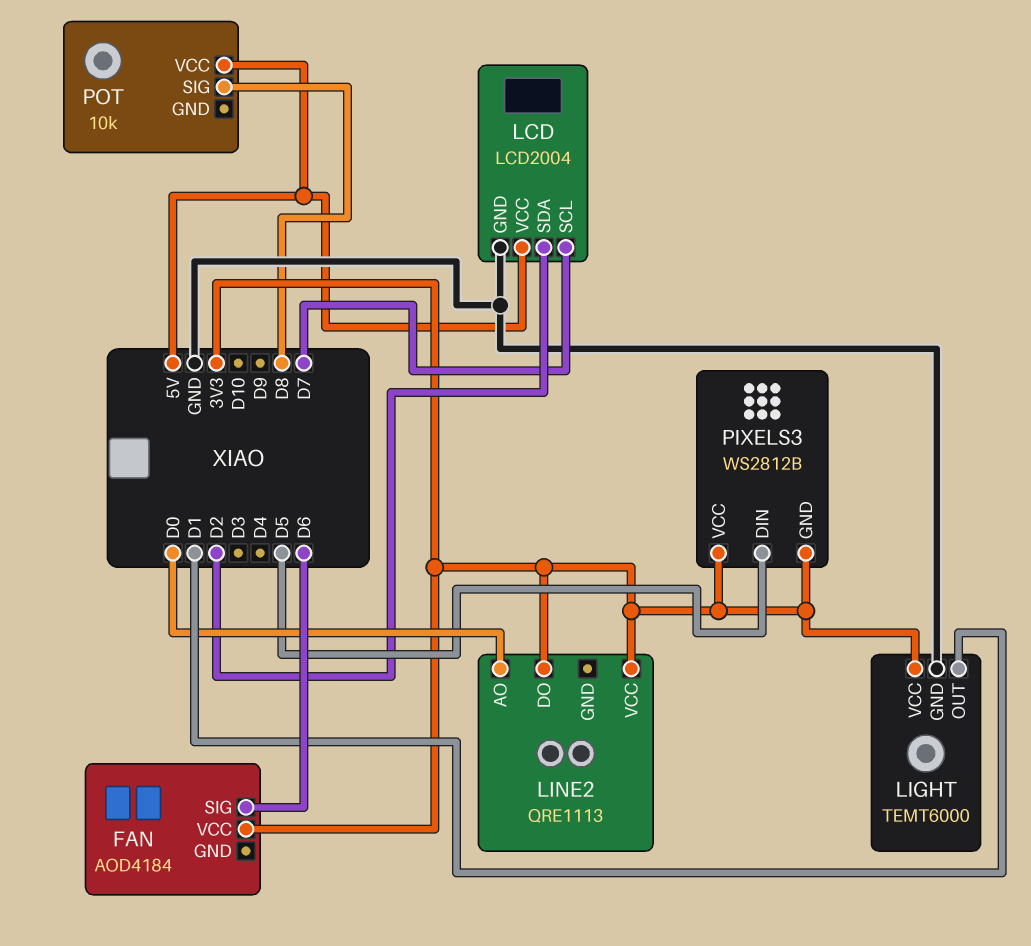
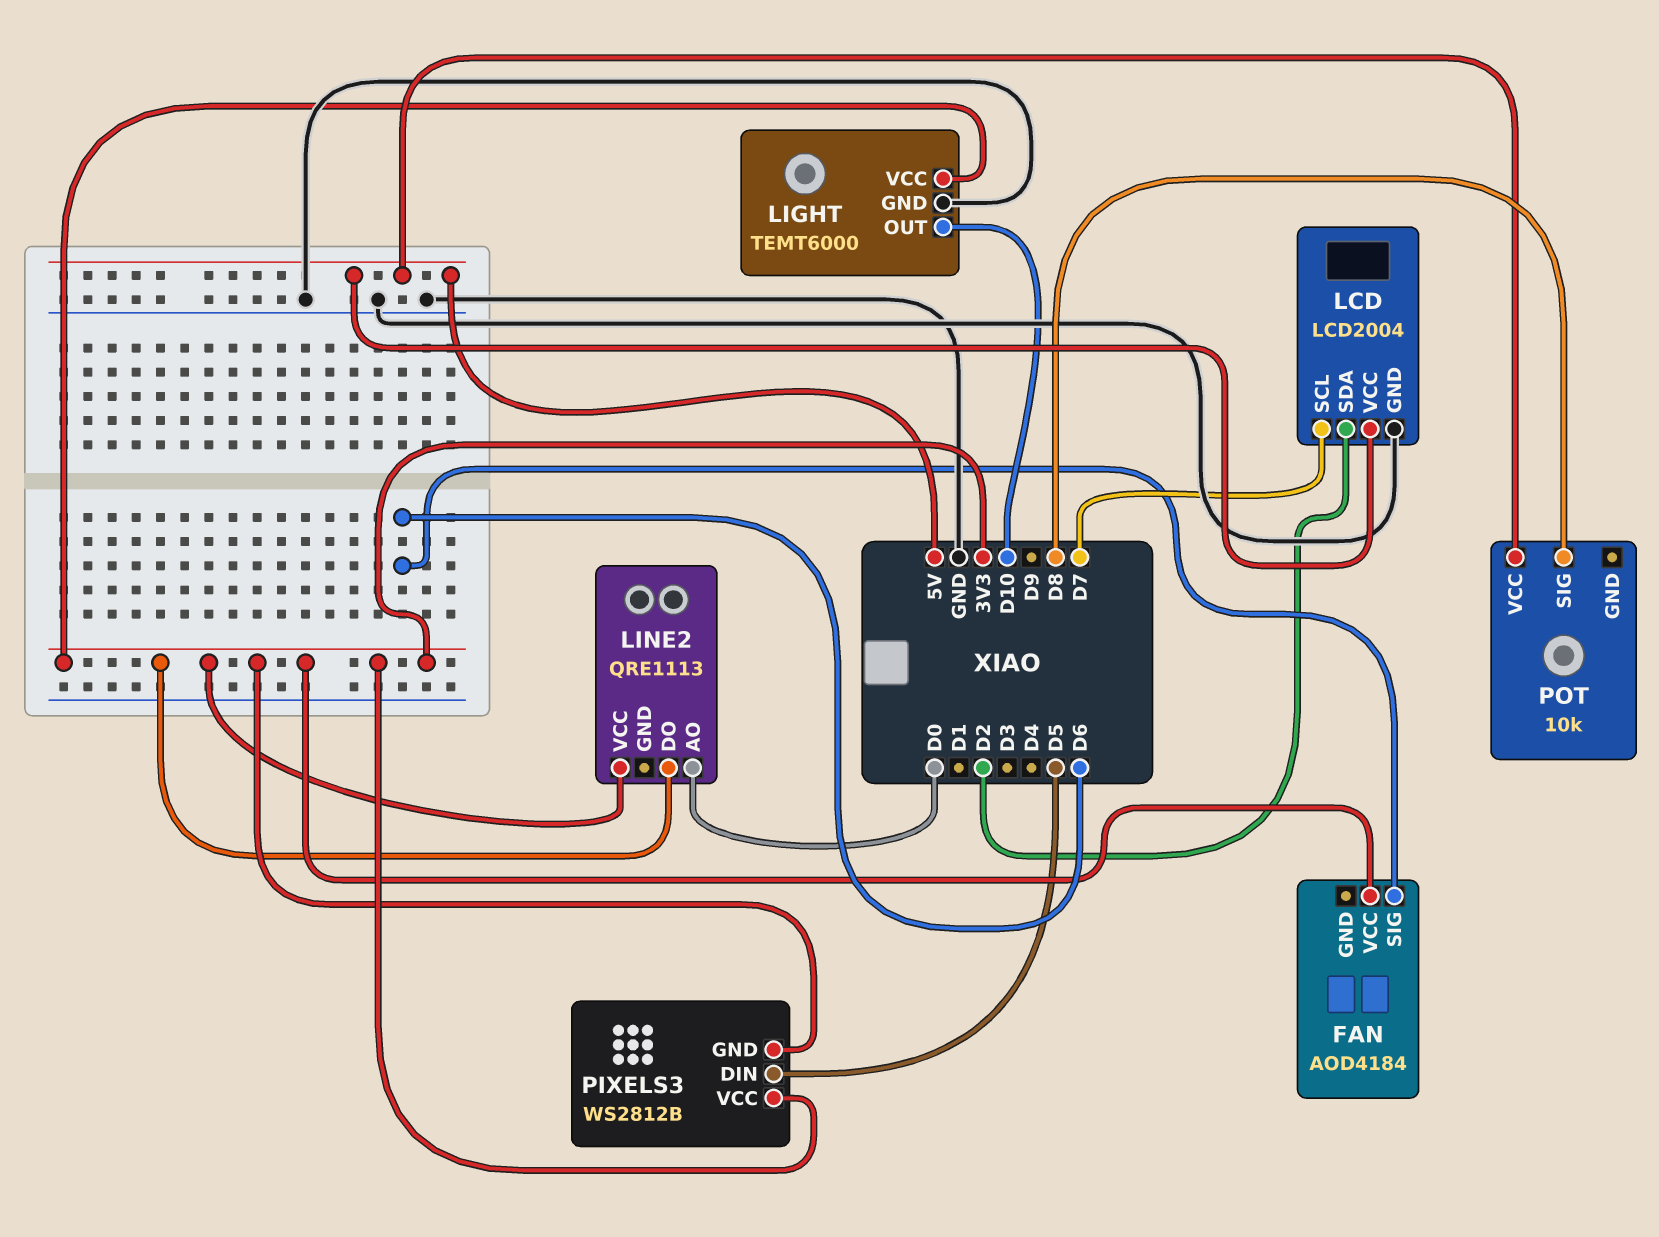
LIGHT pin OUT: D1 -> D10

